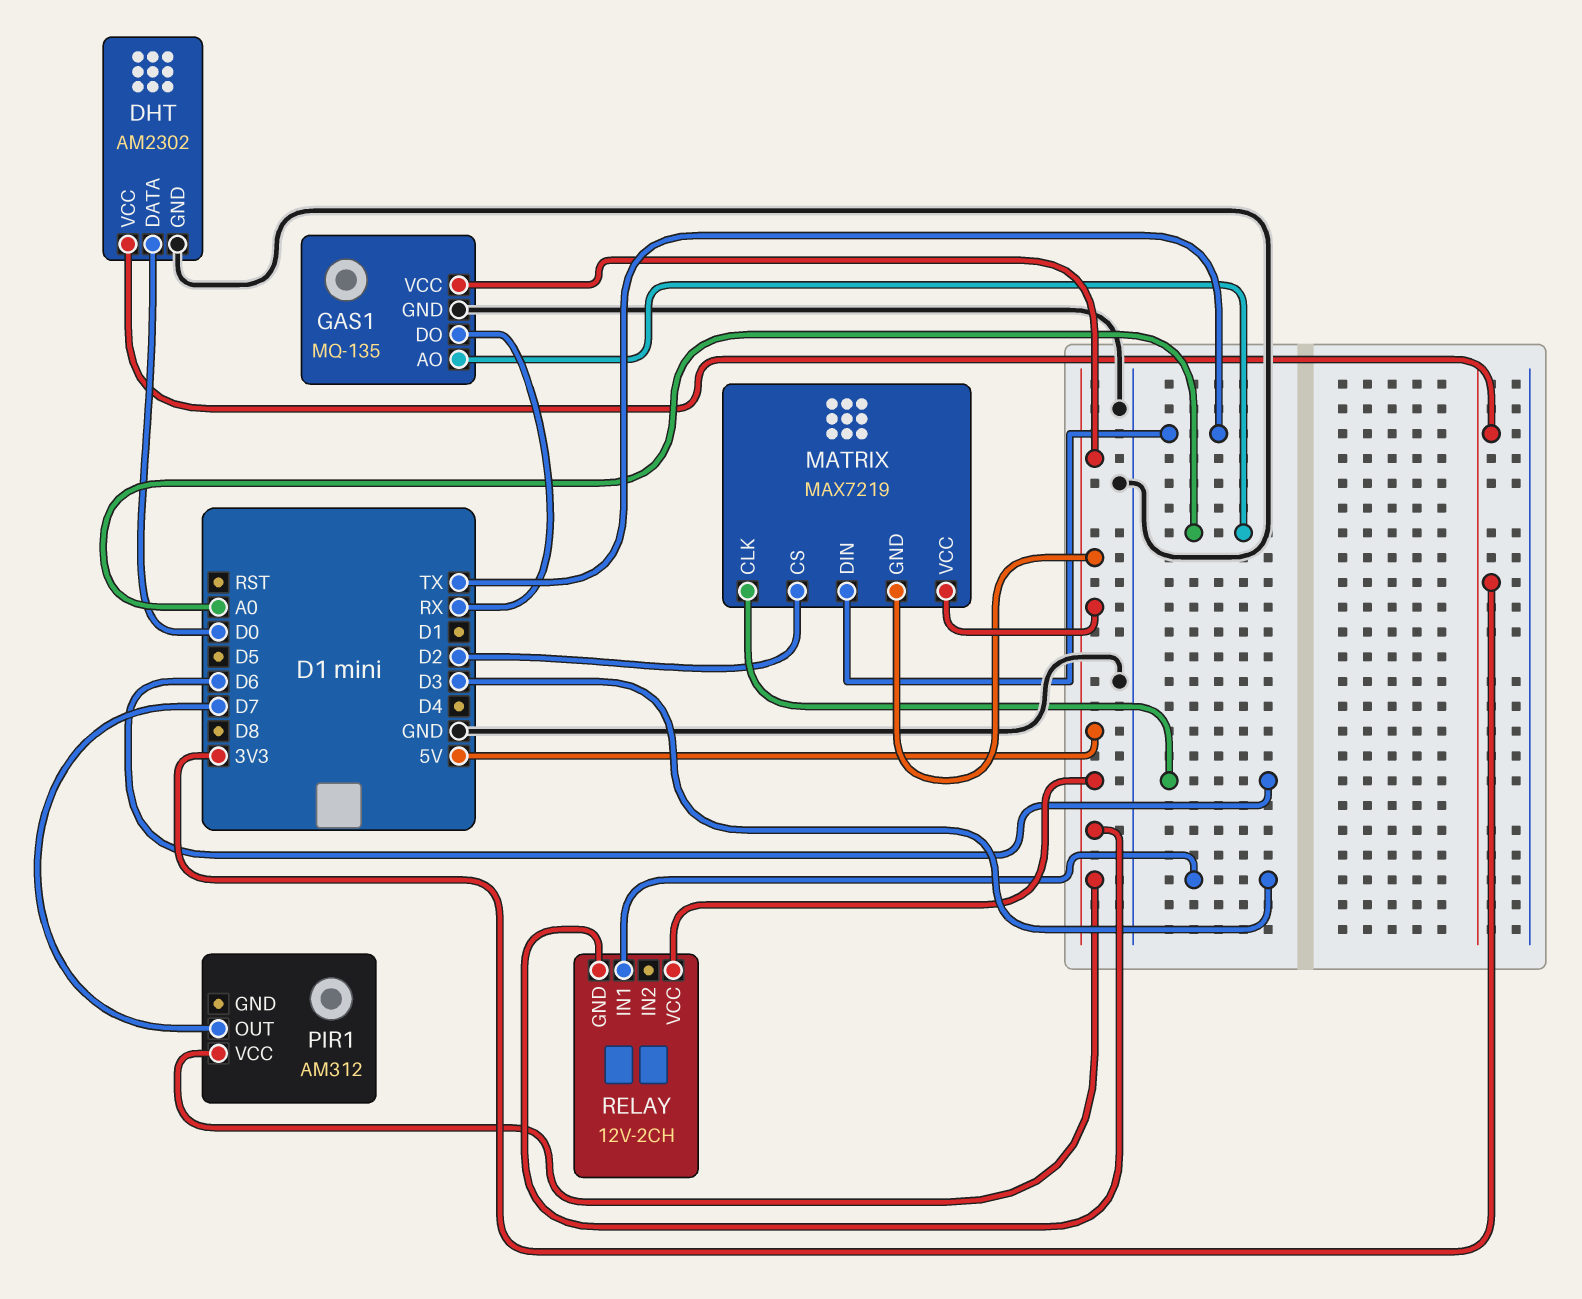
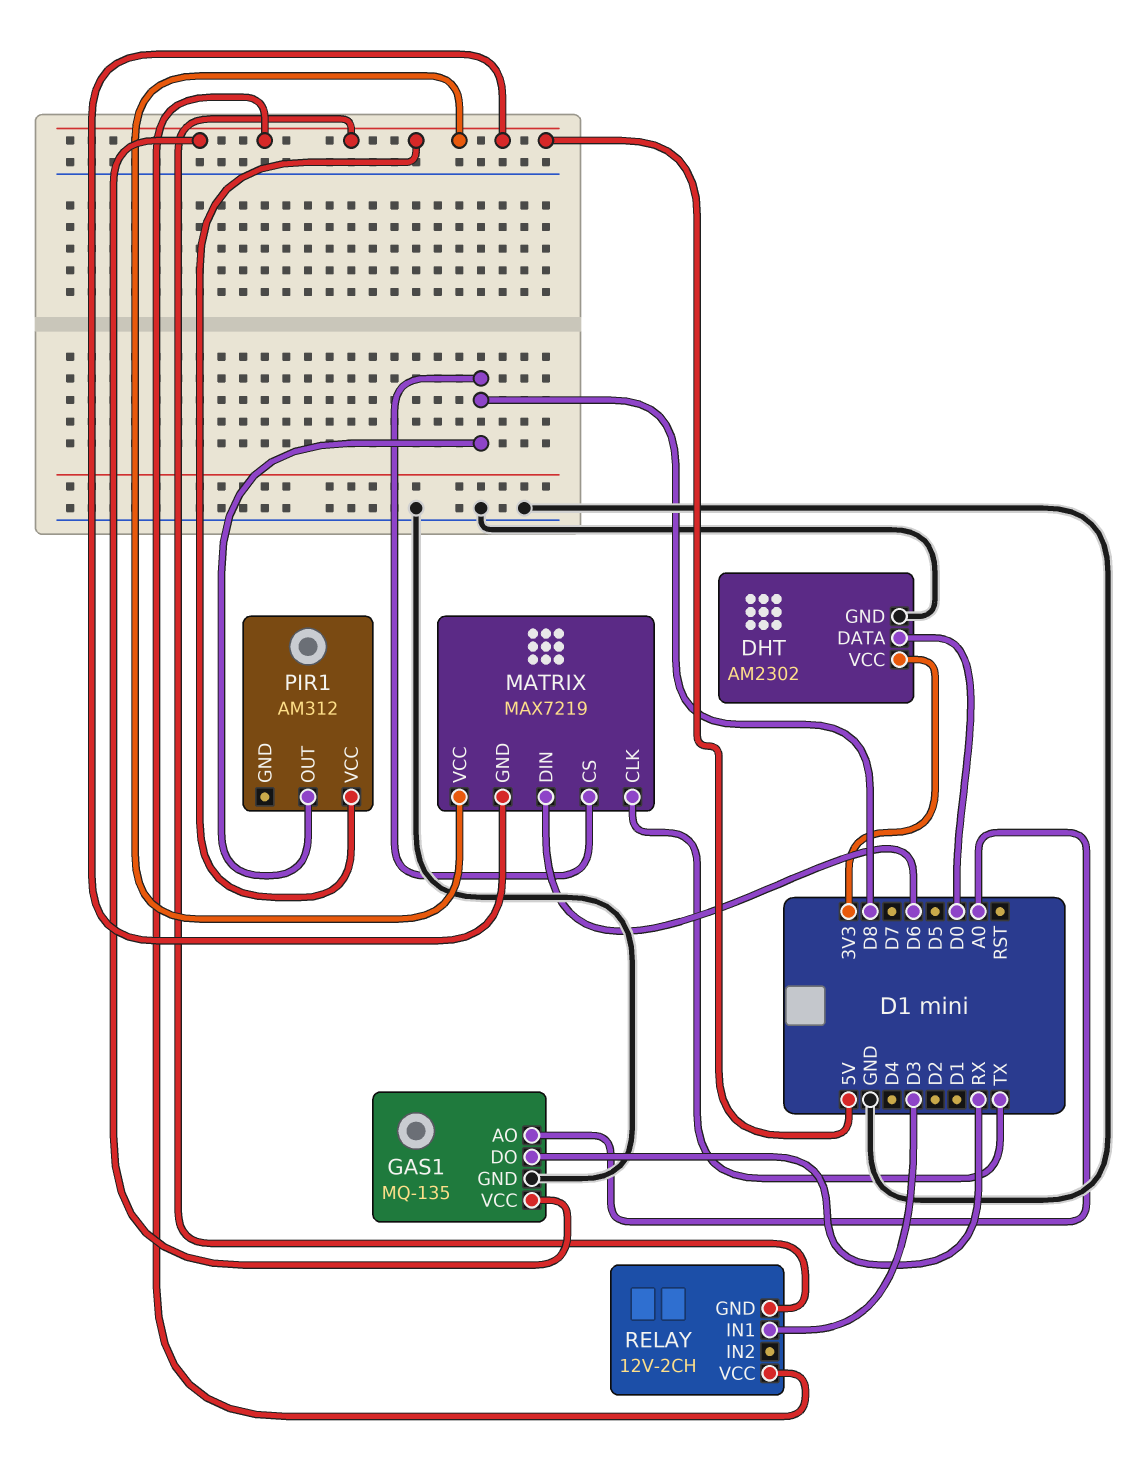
MATRIX pin CLK: D6 -> TX
MATRIX pin CS: D2 -> D8
MATRIX pin DIN: TX -> D6
PIR1 pin OUT: D7 -> D8

